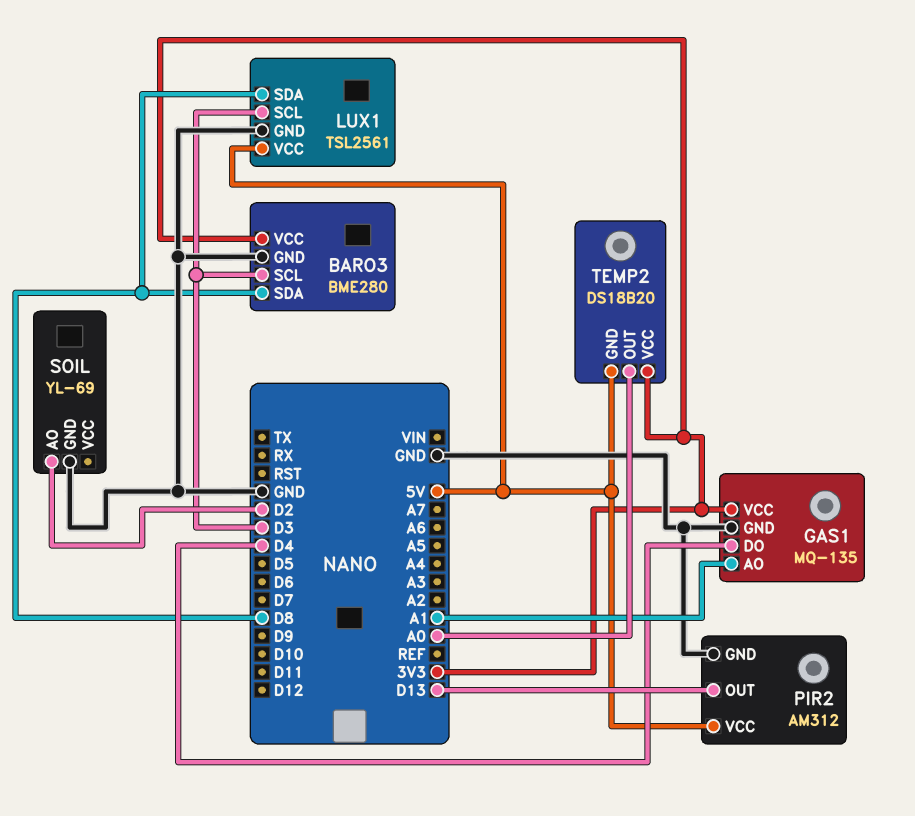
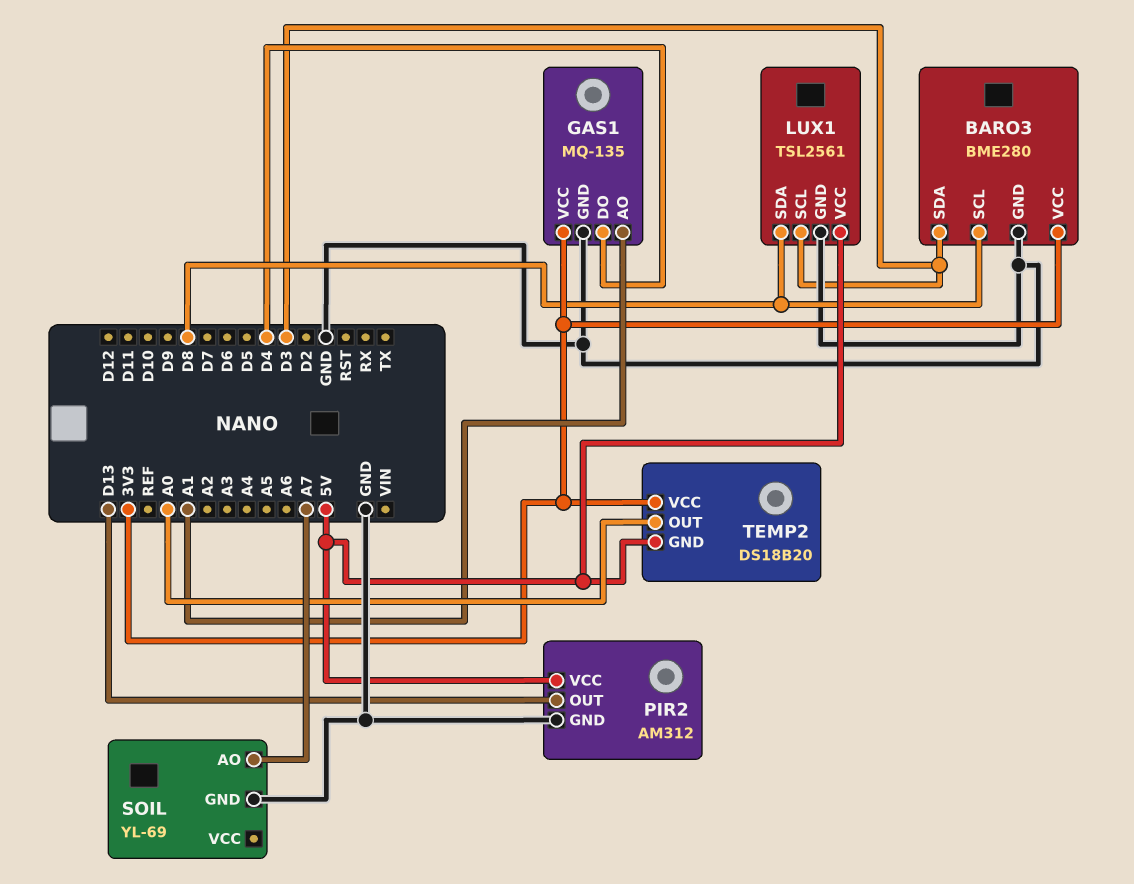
BARO3 pin SCL: D3 -> D8
BARO3 pin SDA: D8 -> D3
SOIL pin AO: D2 -> A7

